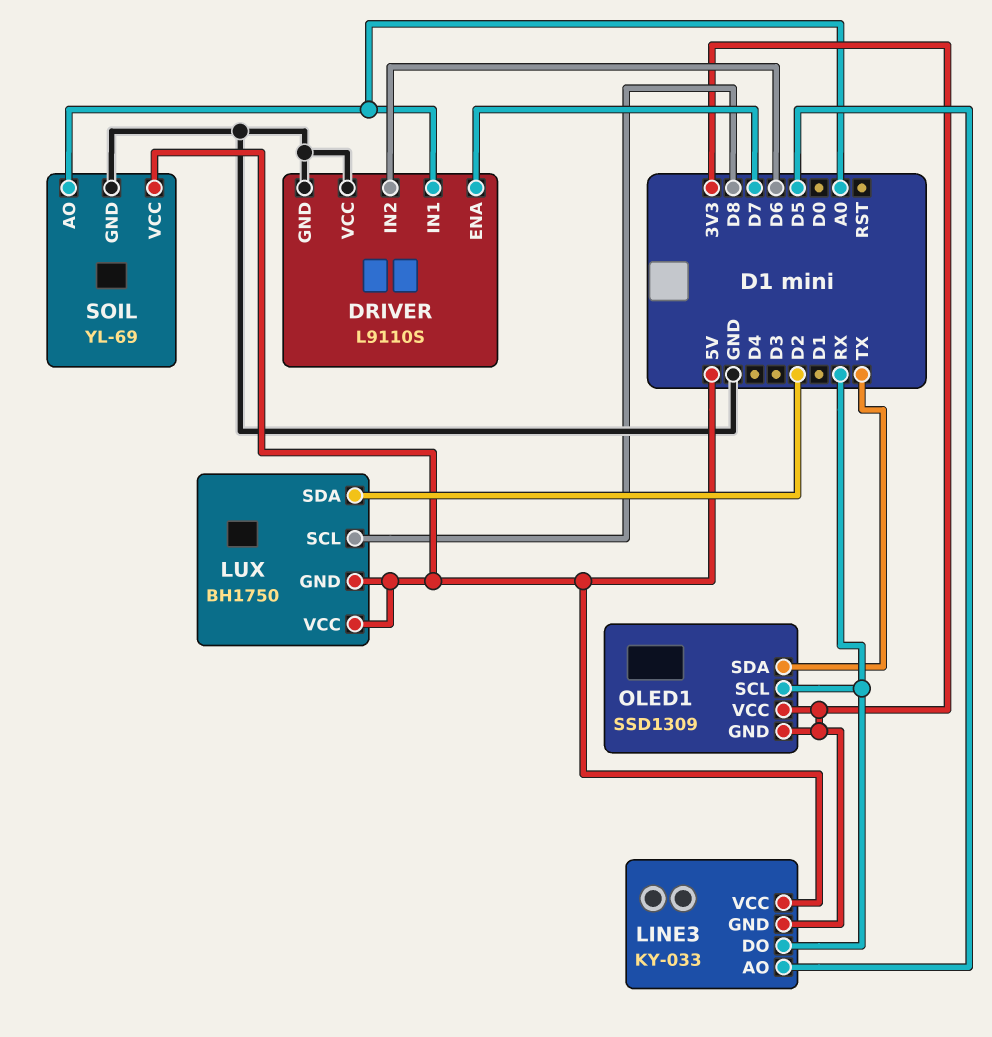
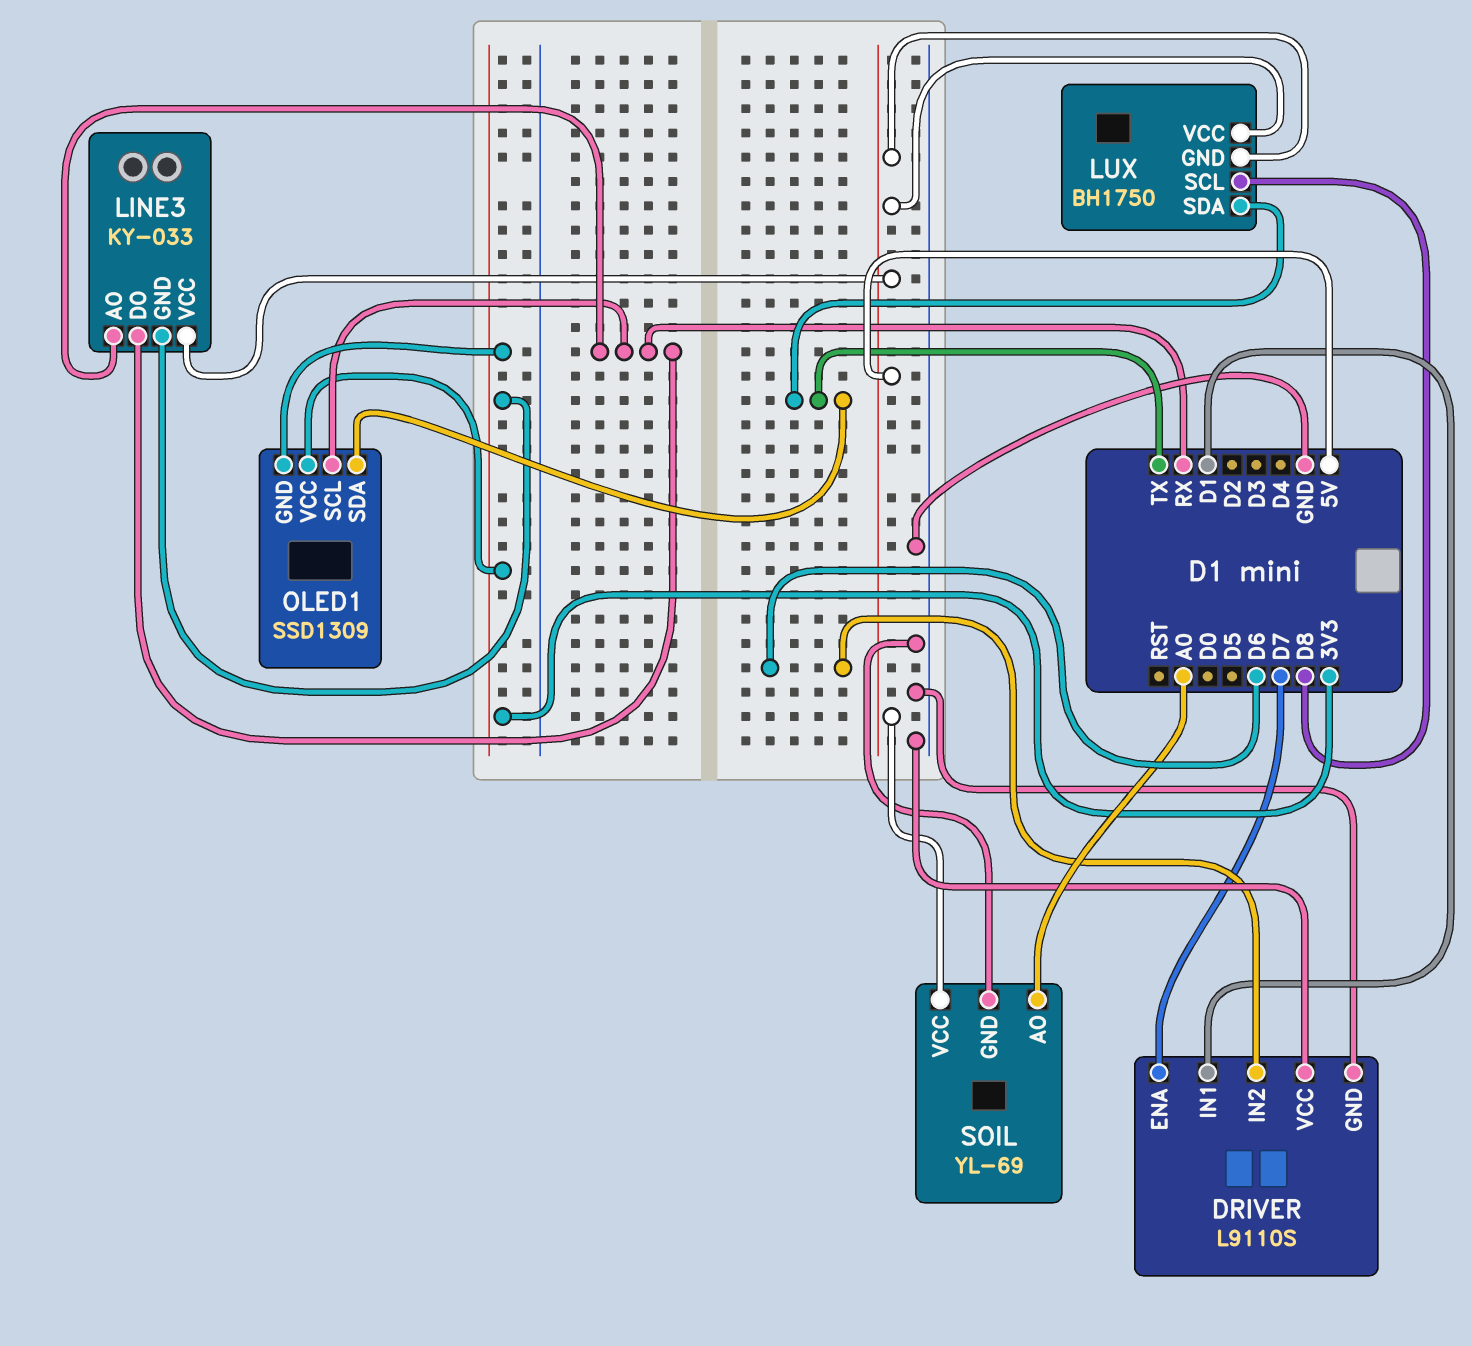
DRIVER pin IN1: A0 -> D1
LINE3 pin AO: D5 -> RX
LUX pin SDA: D2 -> TX

